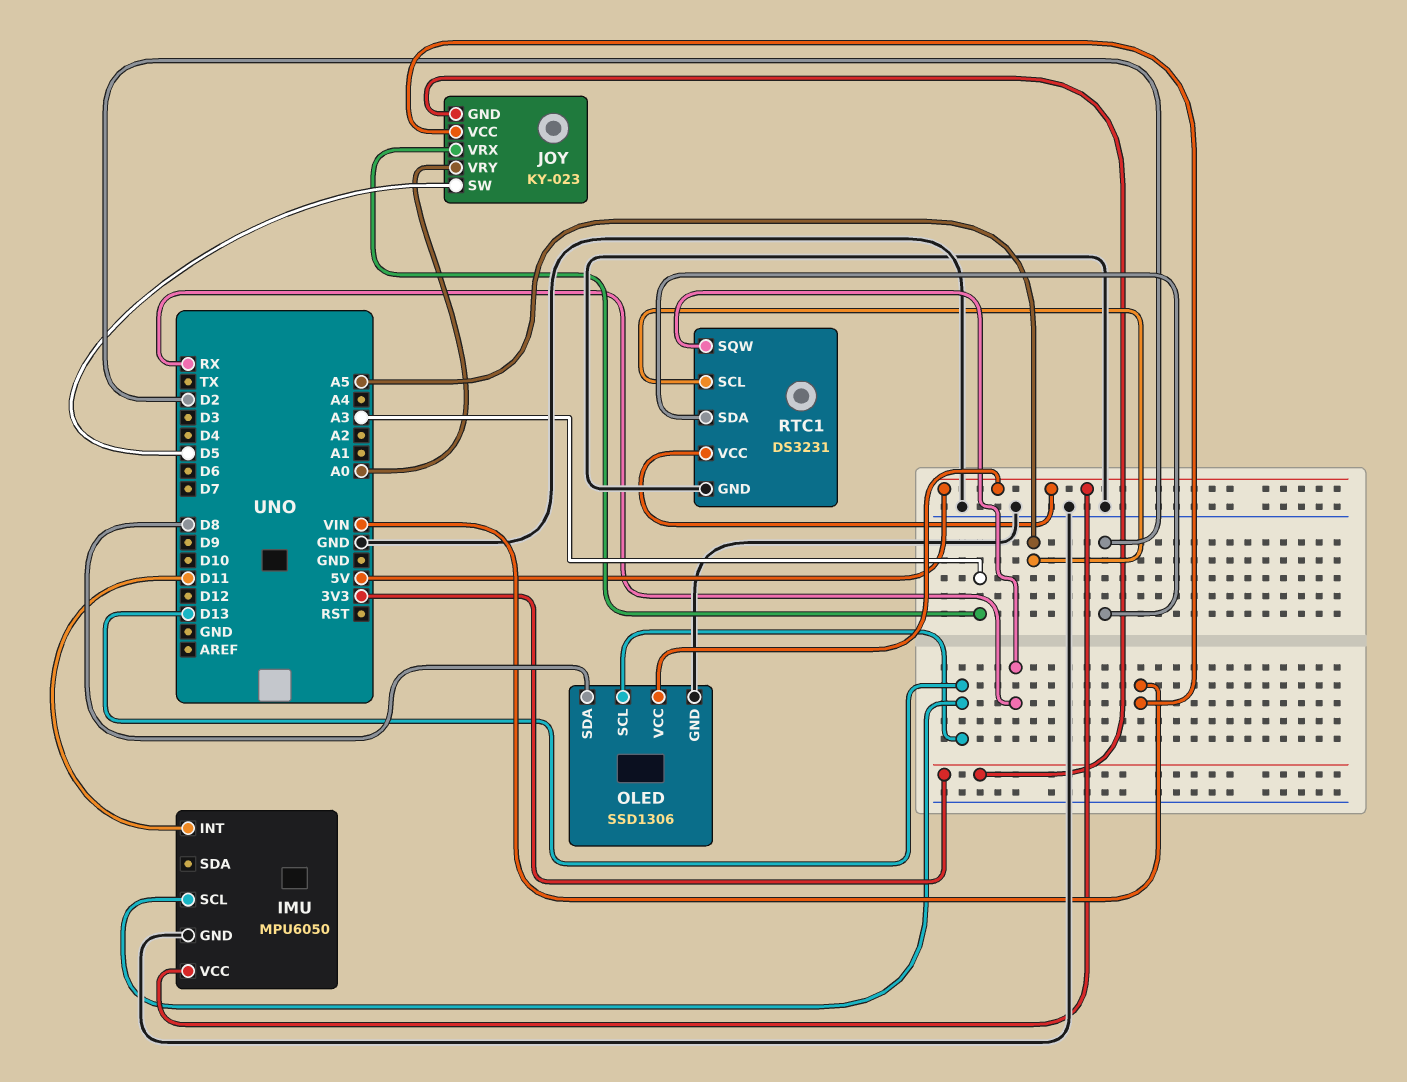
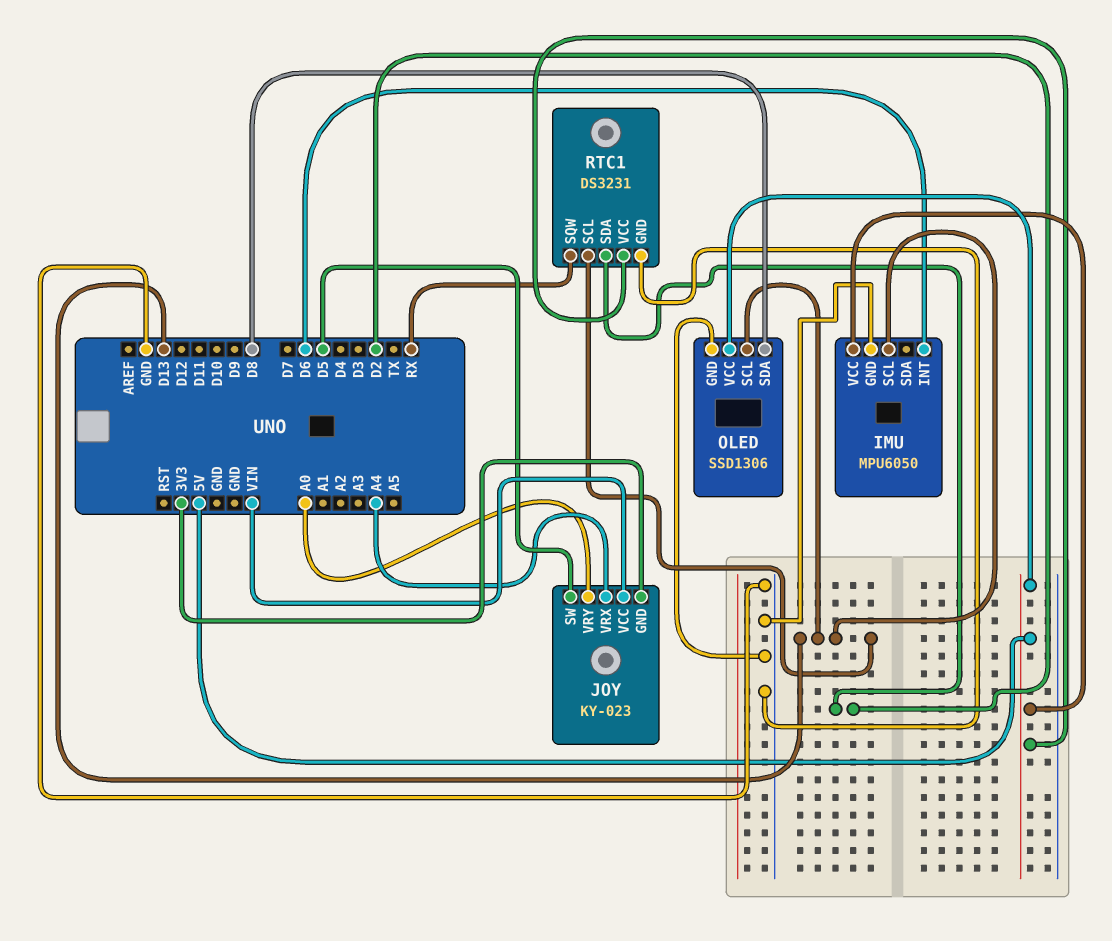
IMU pin INT: D11 -> D6
JOY pin VRX: A3 -> A4
RTC1 pin SCL: A5 -> D13

